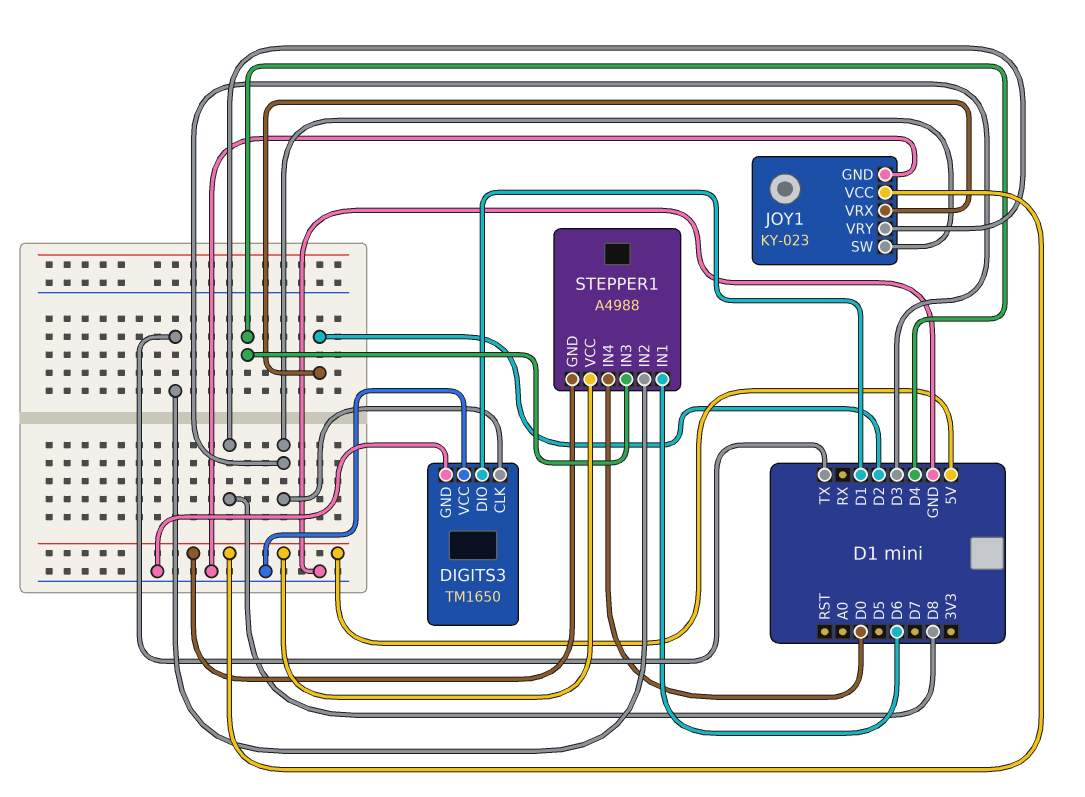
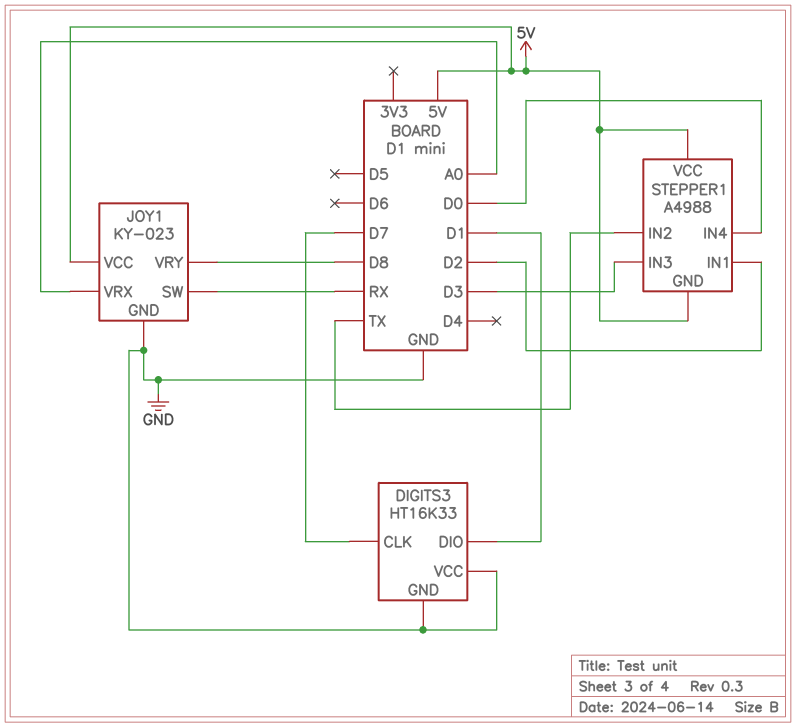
DIGITS3: TM1650 -> HT16K33
DIGITS3 pin CLK: D3 -> D7
JOY1 pin SW: D3 -> RX
JOY1 pin VRX: D2 -> A0
STEPPER1 pin IN1: D6 -> D2
STEPPER1 pin IN3: D4 -> D3

